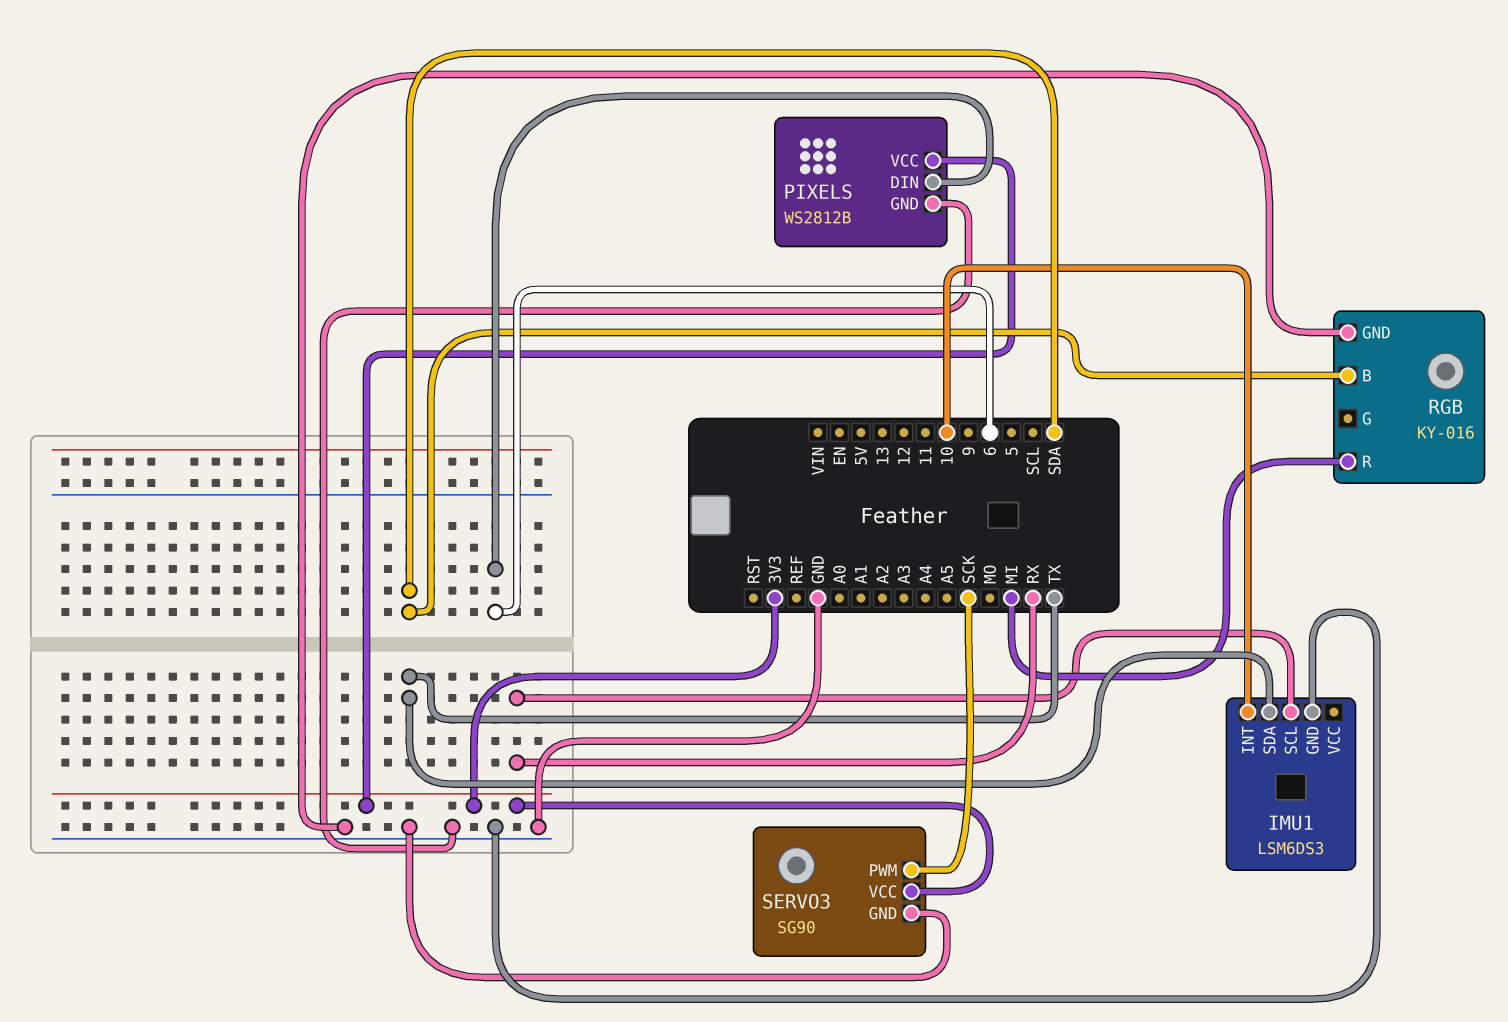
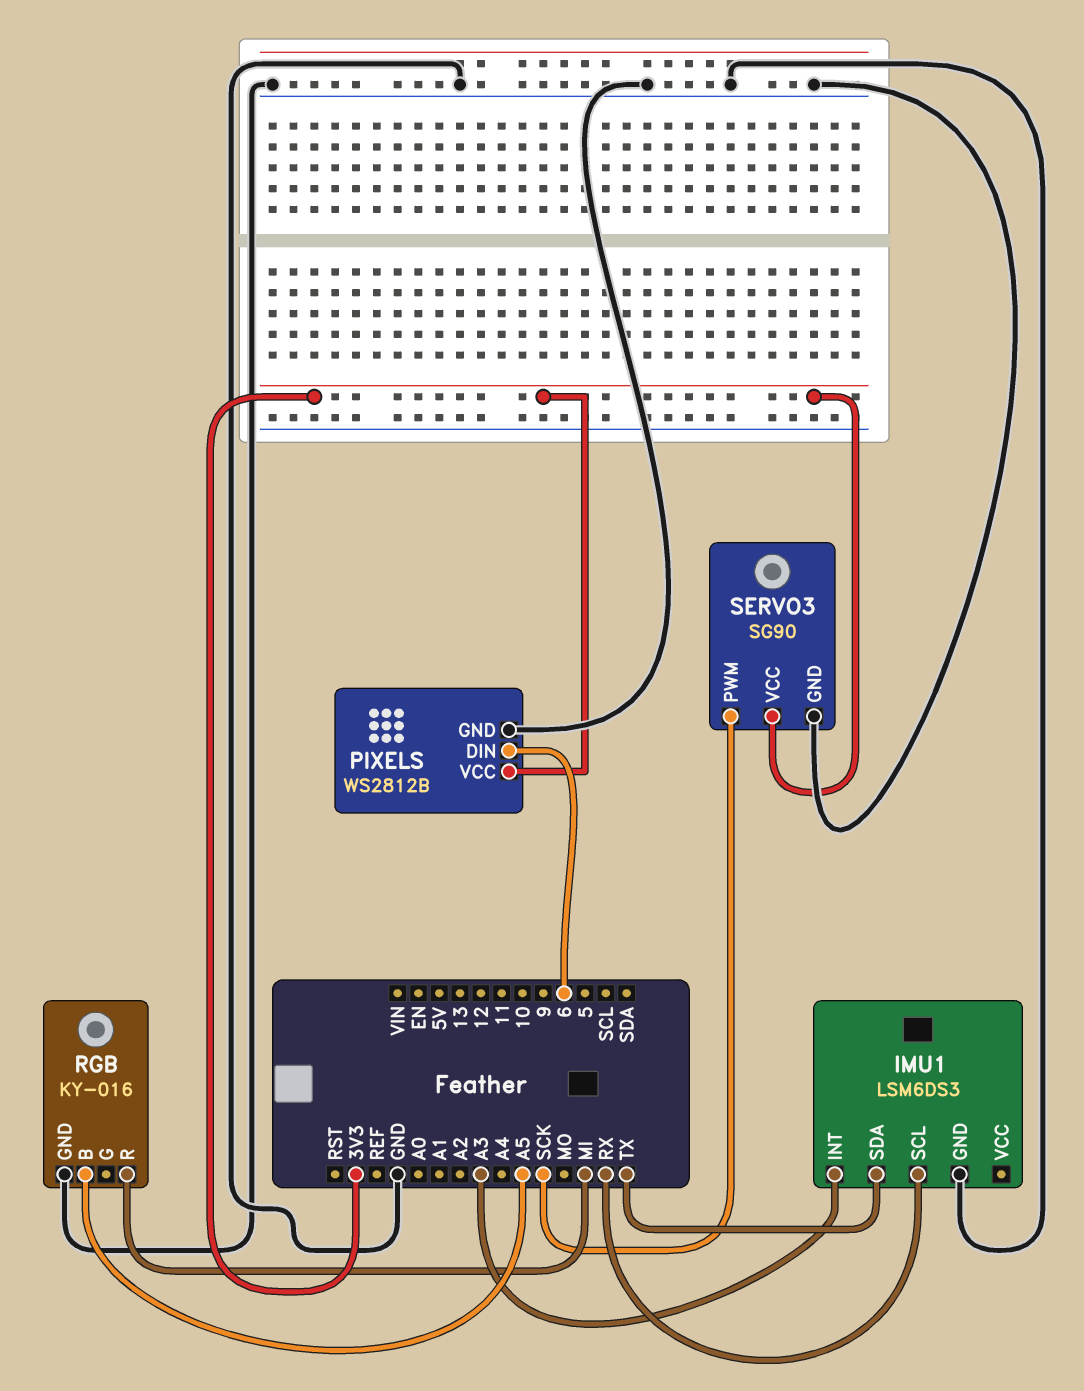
IMU1 pin INT: 10 -> A3
RGB pin B: SDA -> A5

